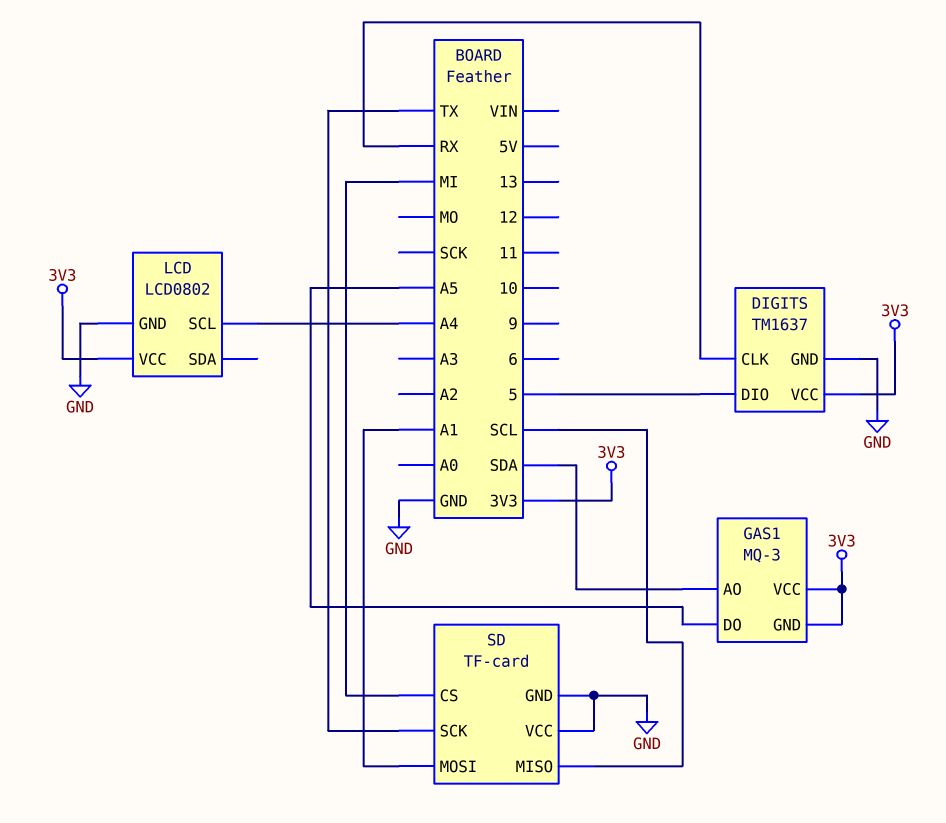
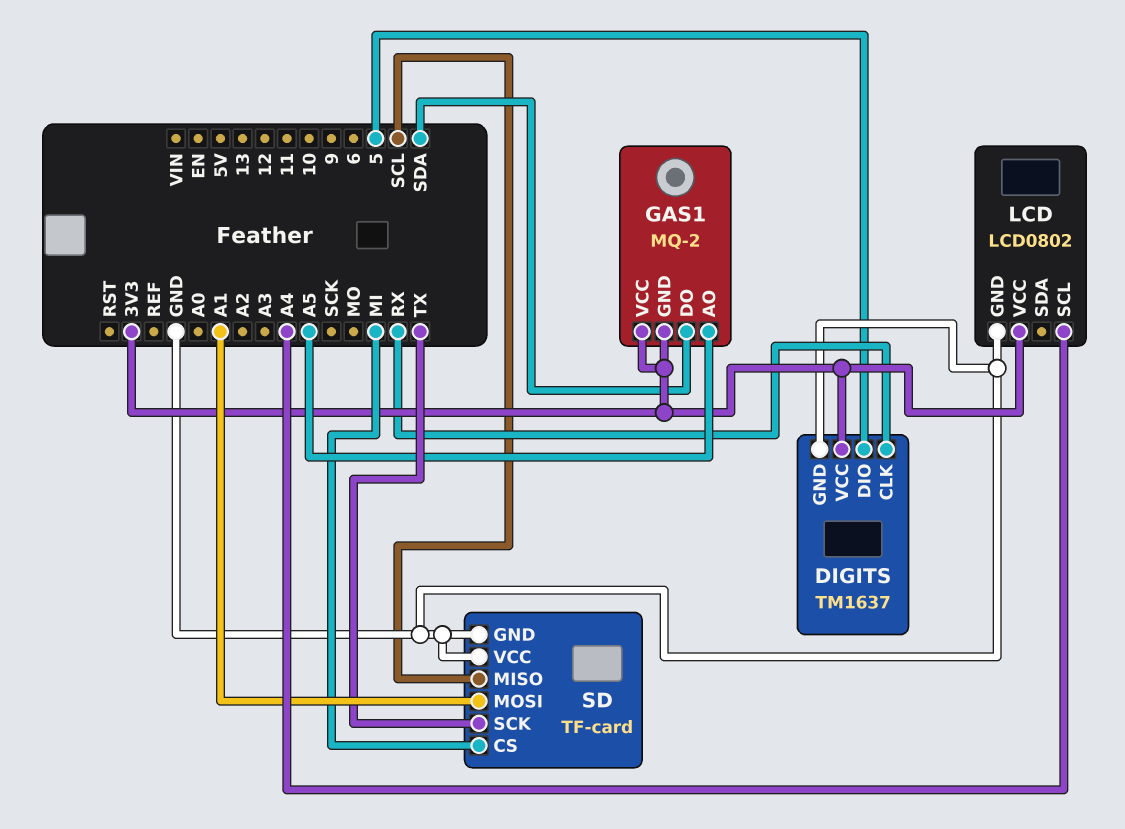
GAS1: MQ-3 -> MQ-2
GAS1 pin AO: SDA -> A5
GAS1 pin DO: A5 -> SDA

